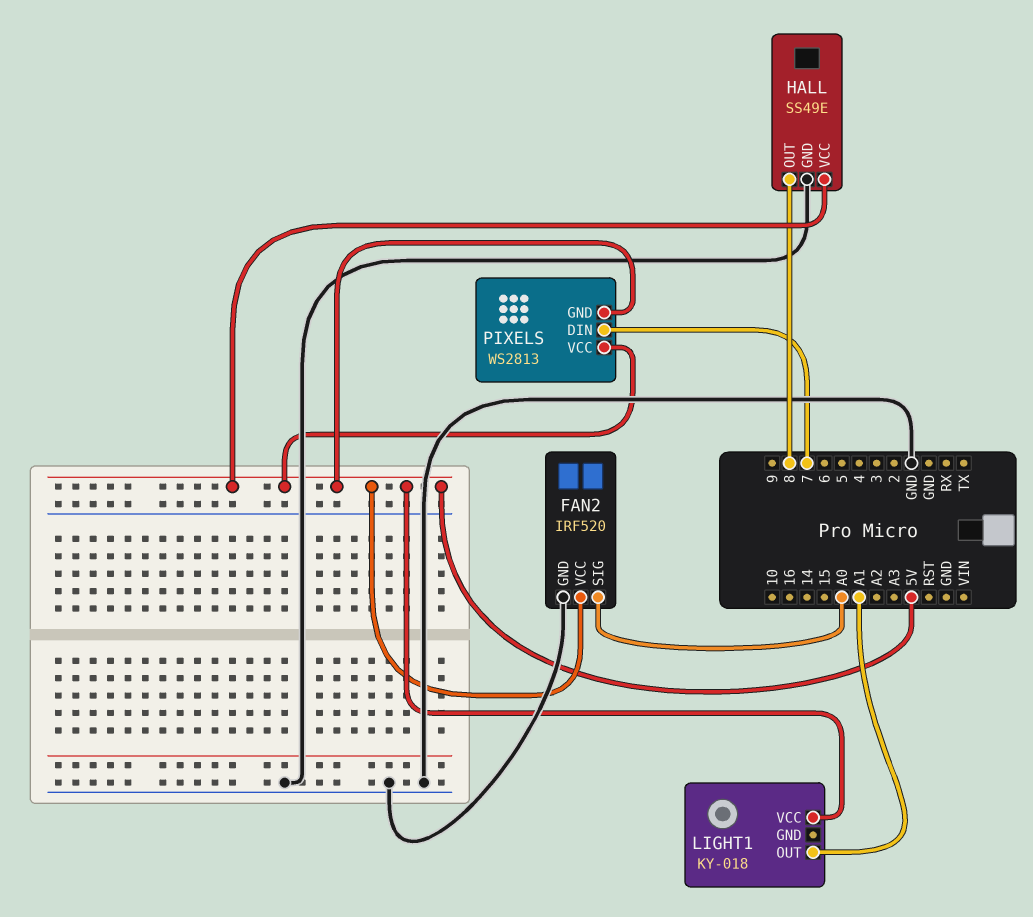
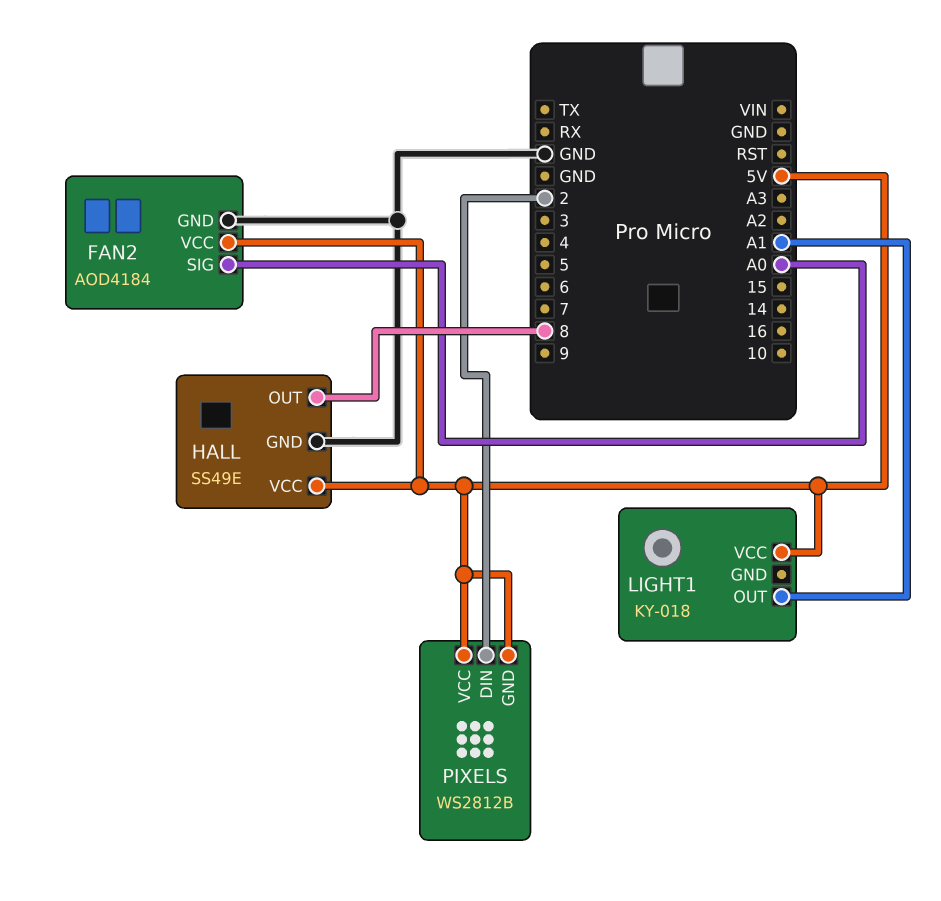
FAN2: IRF520 -> AOD4184
PIXELS: WS2813 -> WS2812B
PIXELS pin DIN: 7 -> 2

